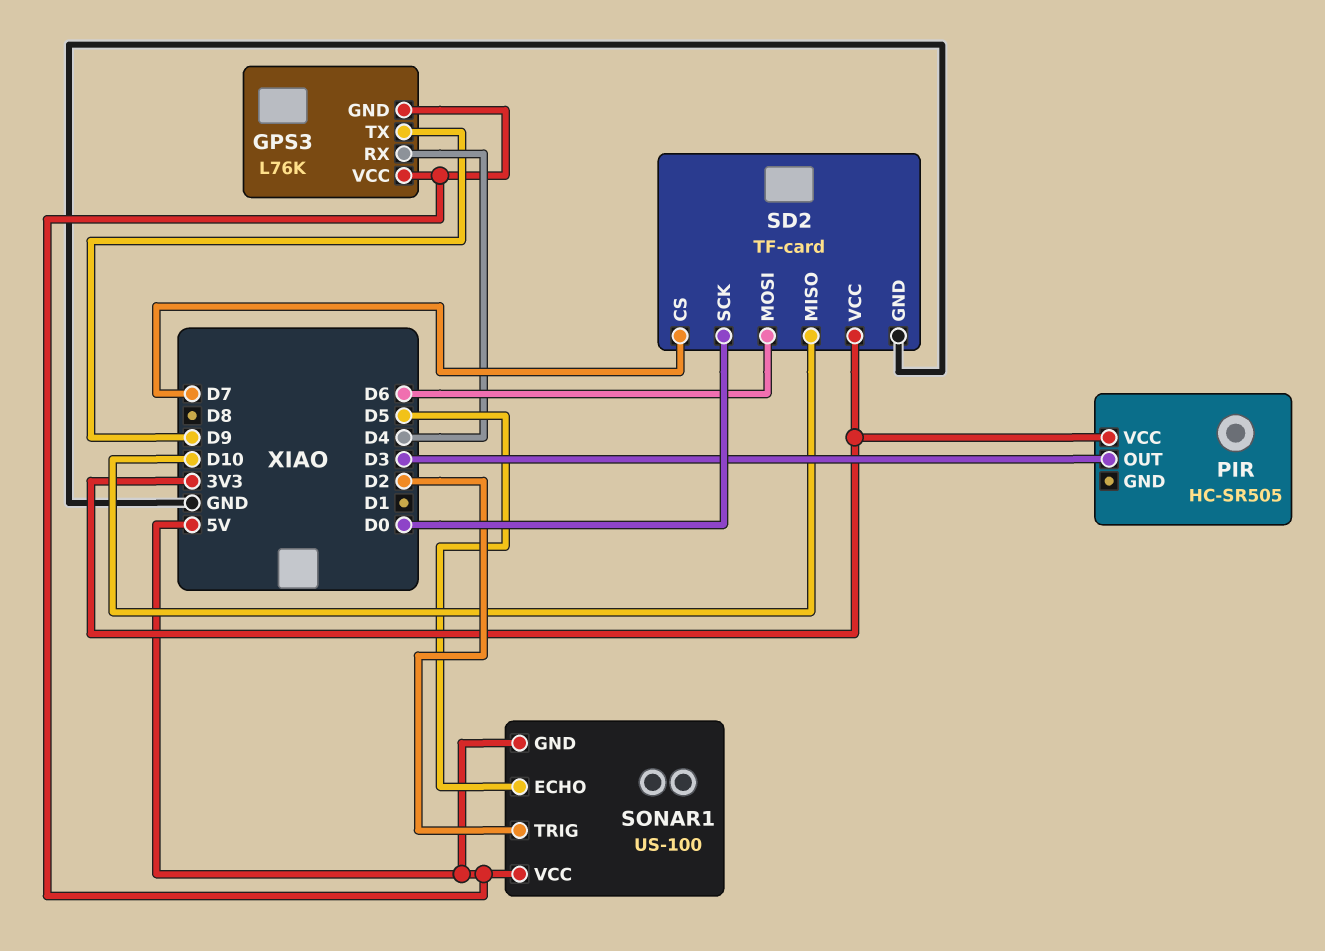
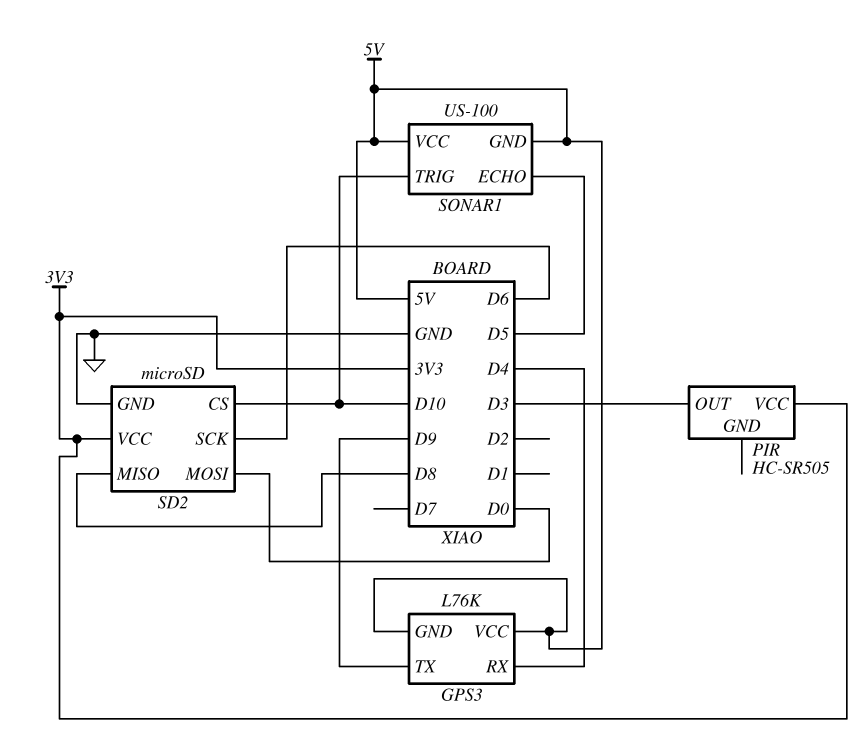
SD2: TF-card -> microSD
SD2 pin CS: D7 -> D10
SD2 pin MISO: D10 -> D8
SD2 pin MOSI: D6 -> D0
SD2 pin SCK: D0 -> D6
SONAR1 pin TRIG: D2 -> D10

